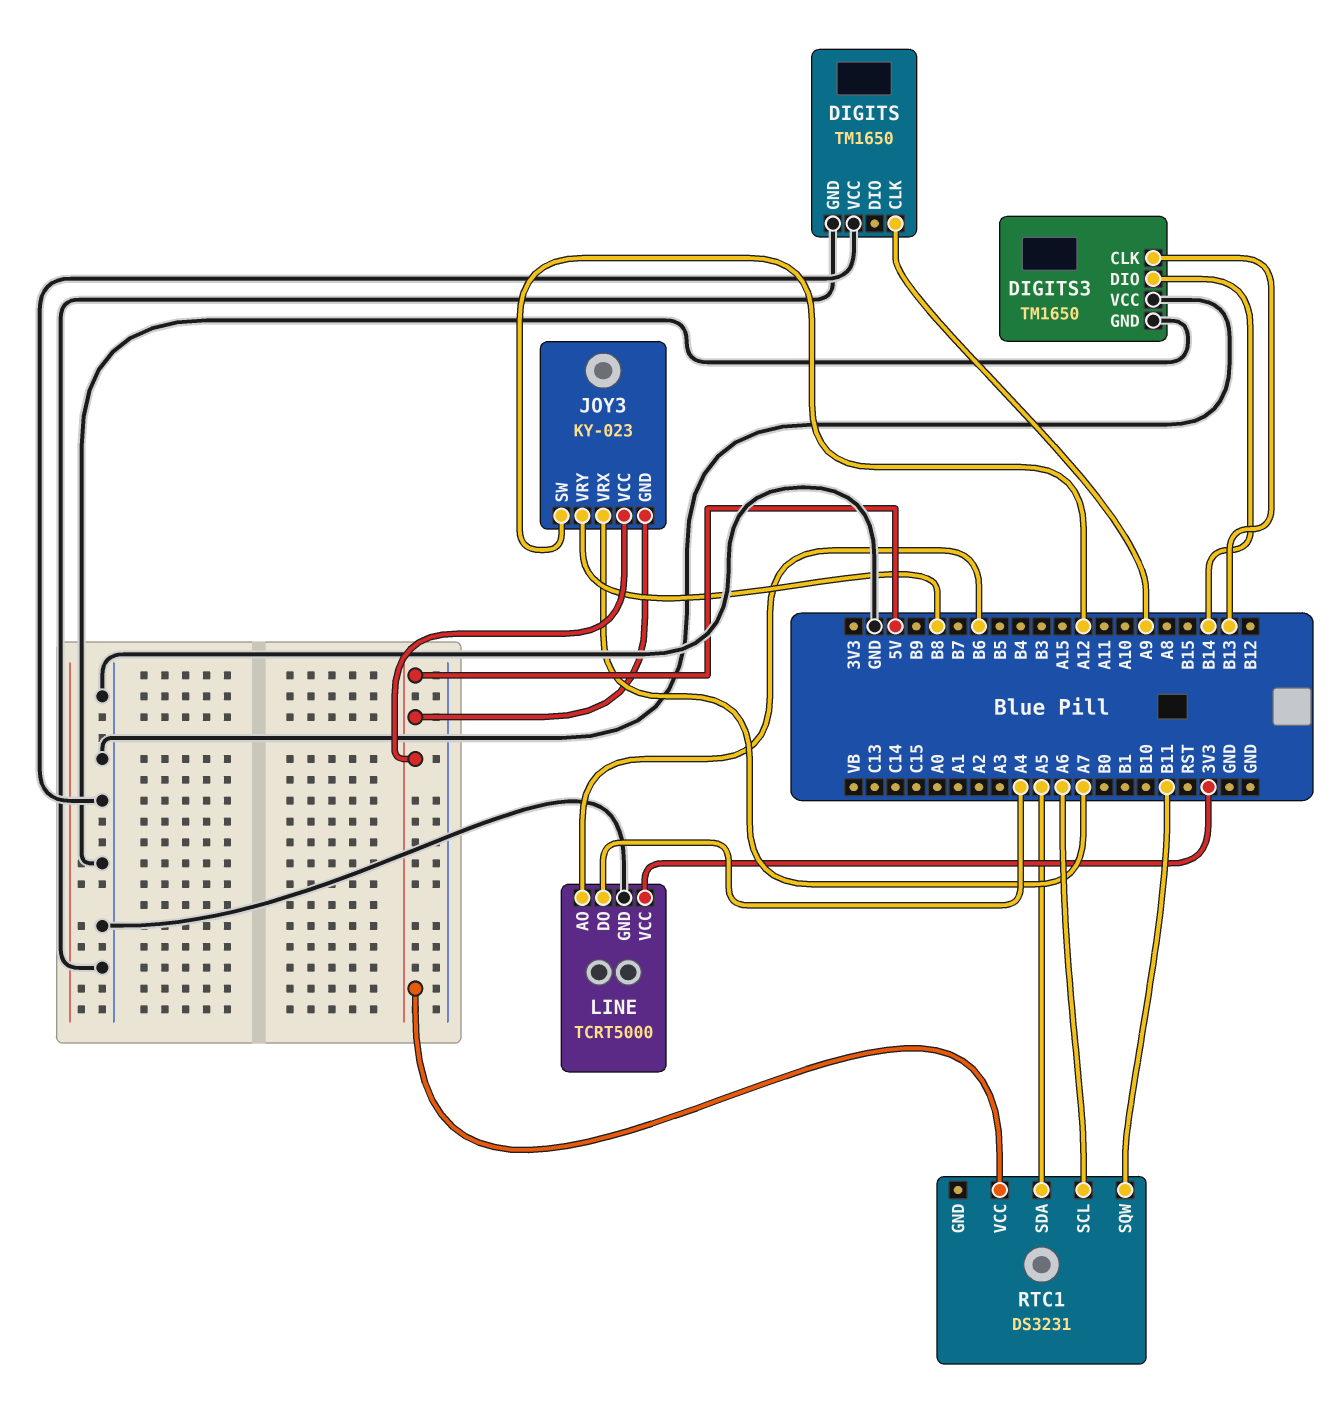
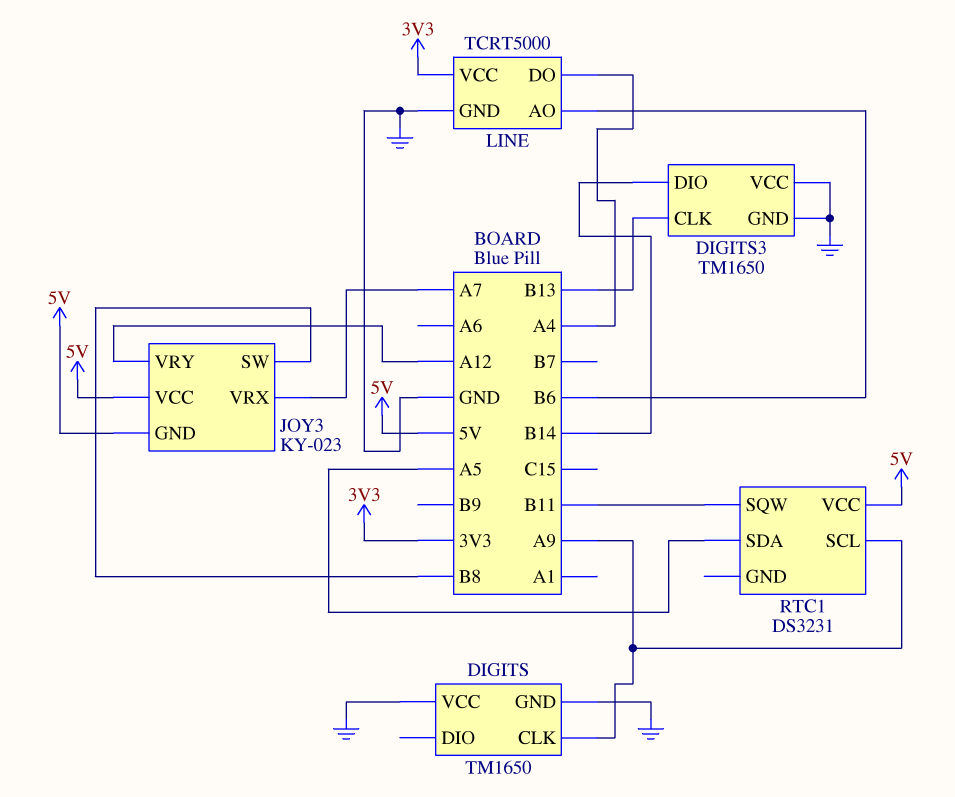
JOY3 pin SW: A12 -> B8
JOY3 pin VRY: B8 -> A12
RTC1 pin SCL: A6 -> A9

